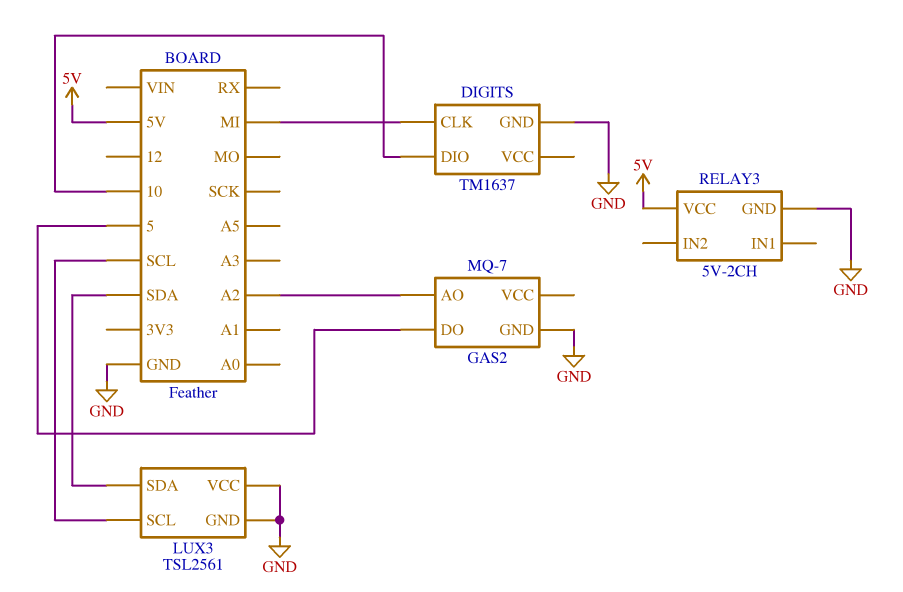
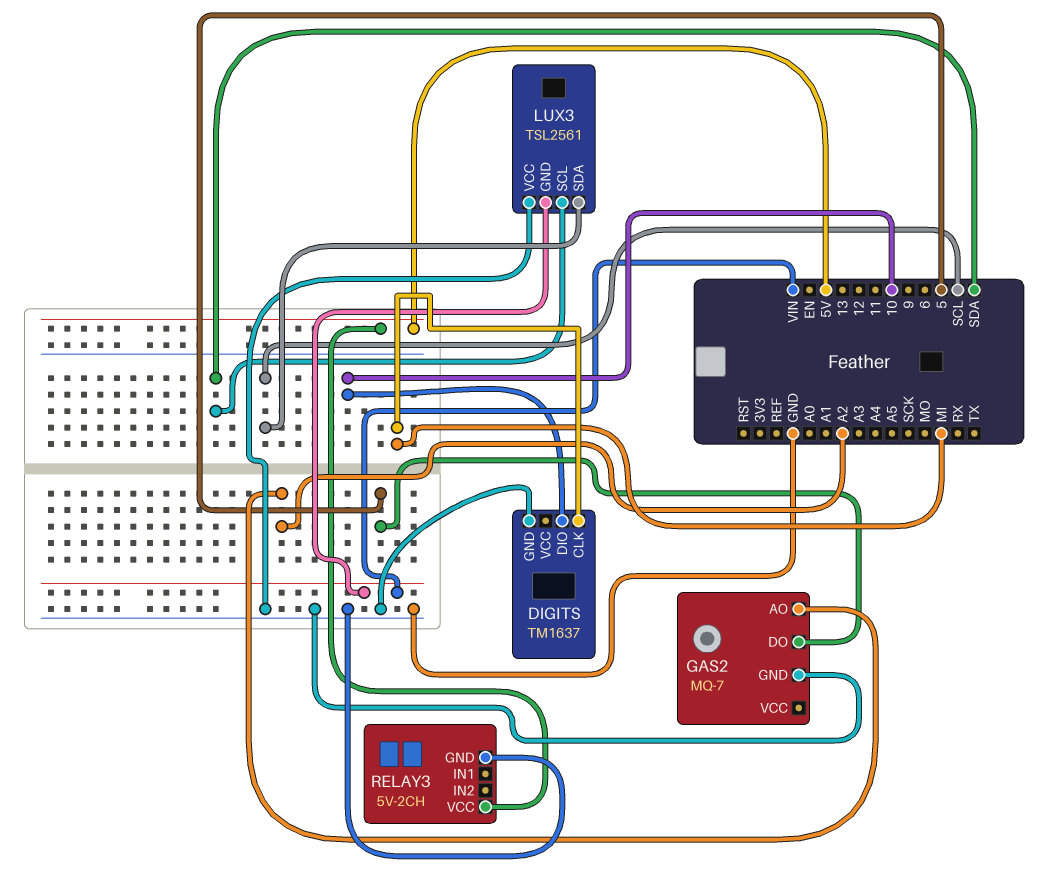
LUX3 pin GND: GND -> VIN
LUX3 pin SCL: SCL -> SDA
LUX3 pin SDA: SDA -> SCL

